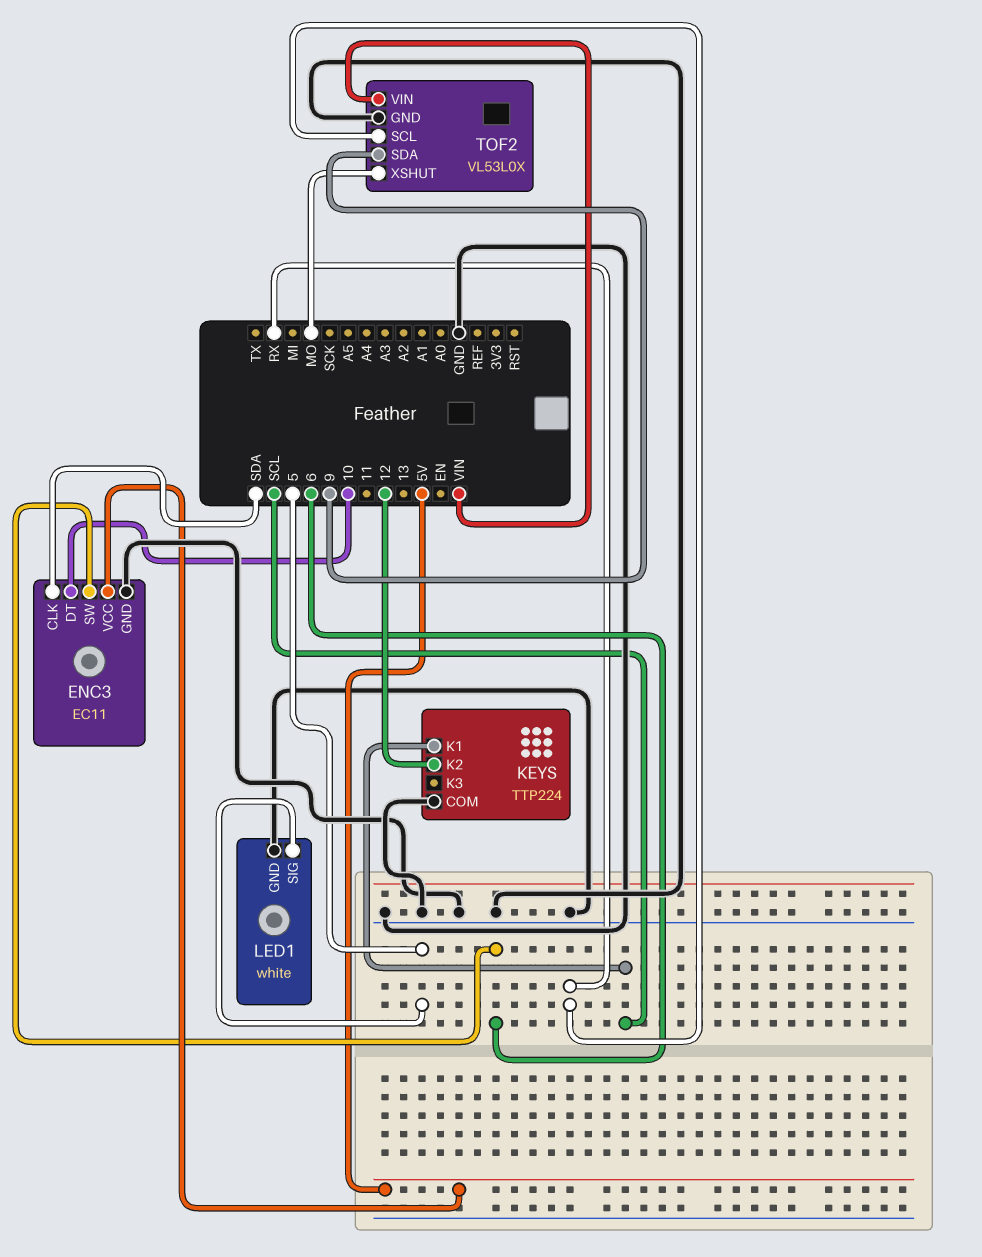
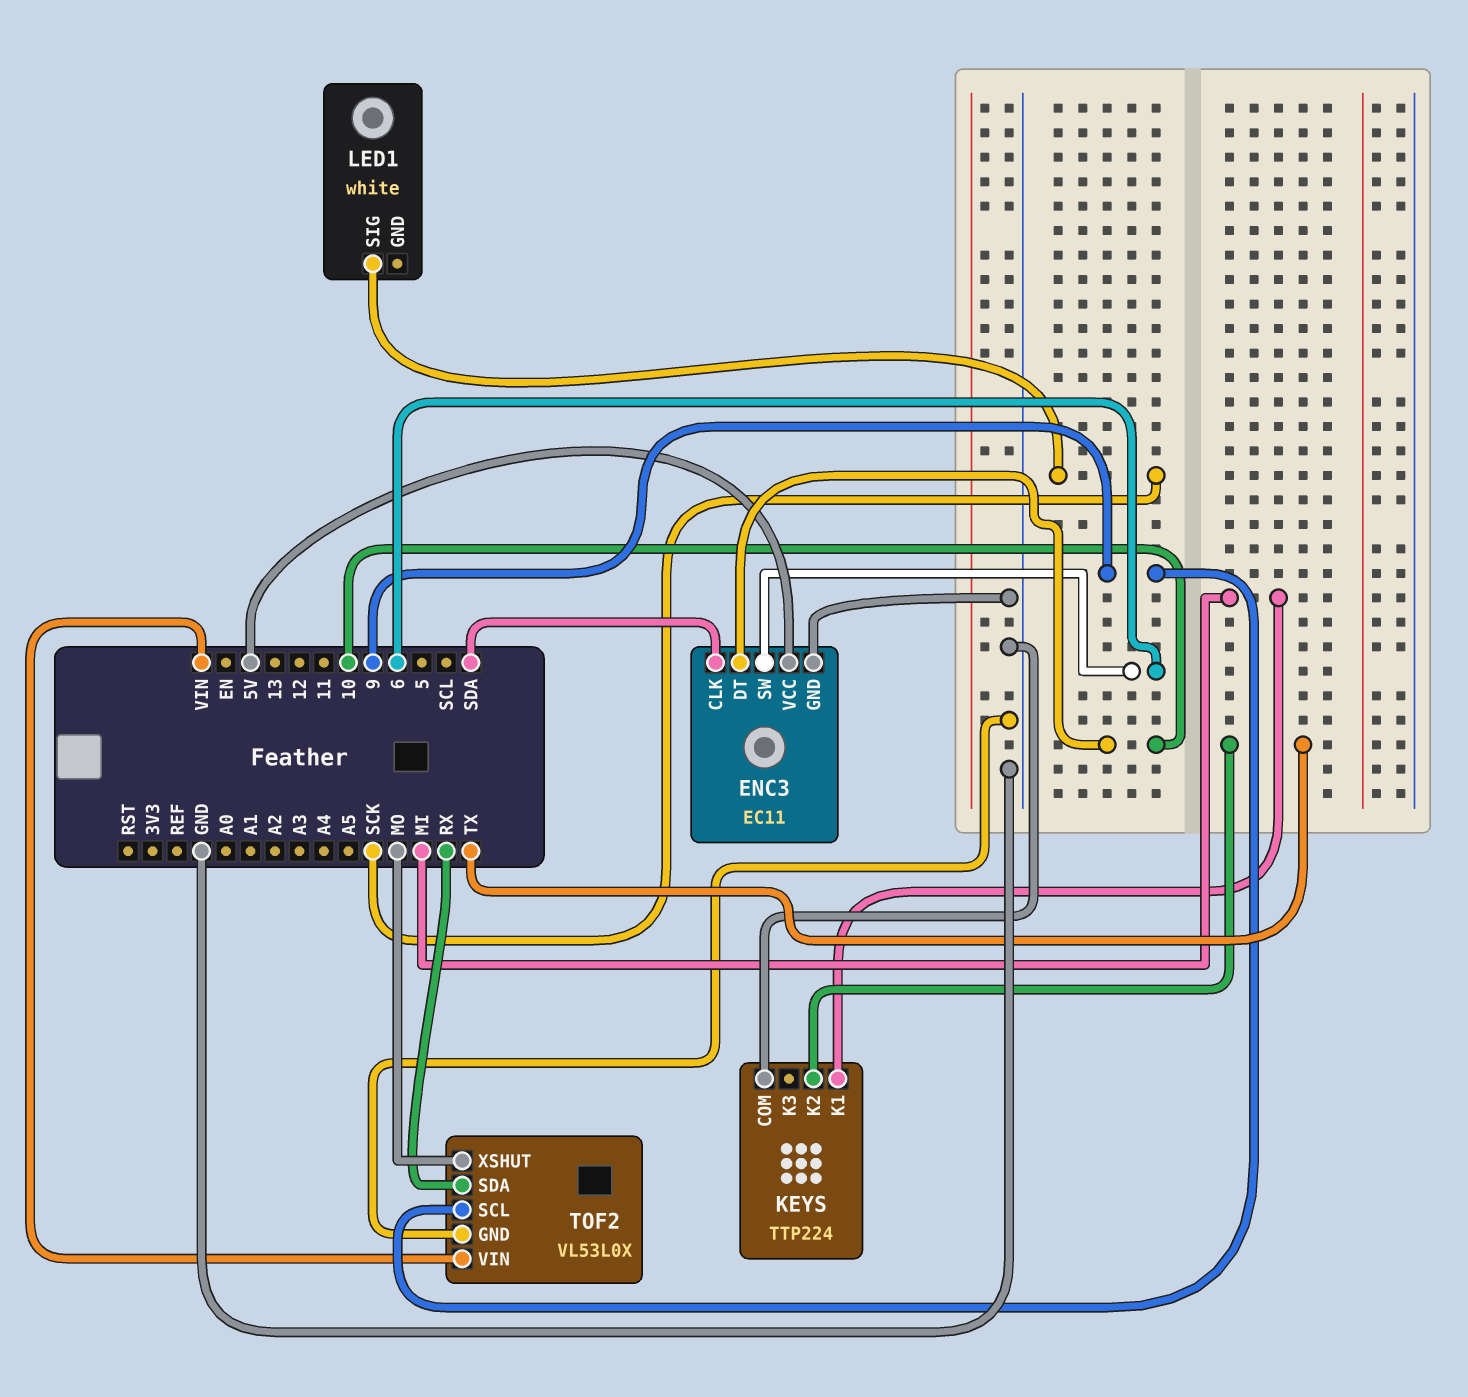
KEYS pin K1: SCL -> MI
KEYS pin K2: 12 -> TX
LED1 pin GND: GND -> none
LED1 pin SIG: 5 -> SCK
TOF2 pin SCL: RX -> 9
TOF2 pin SDA: 9 -> RX

